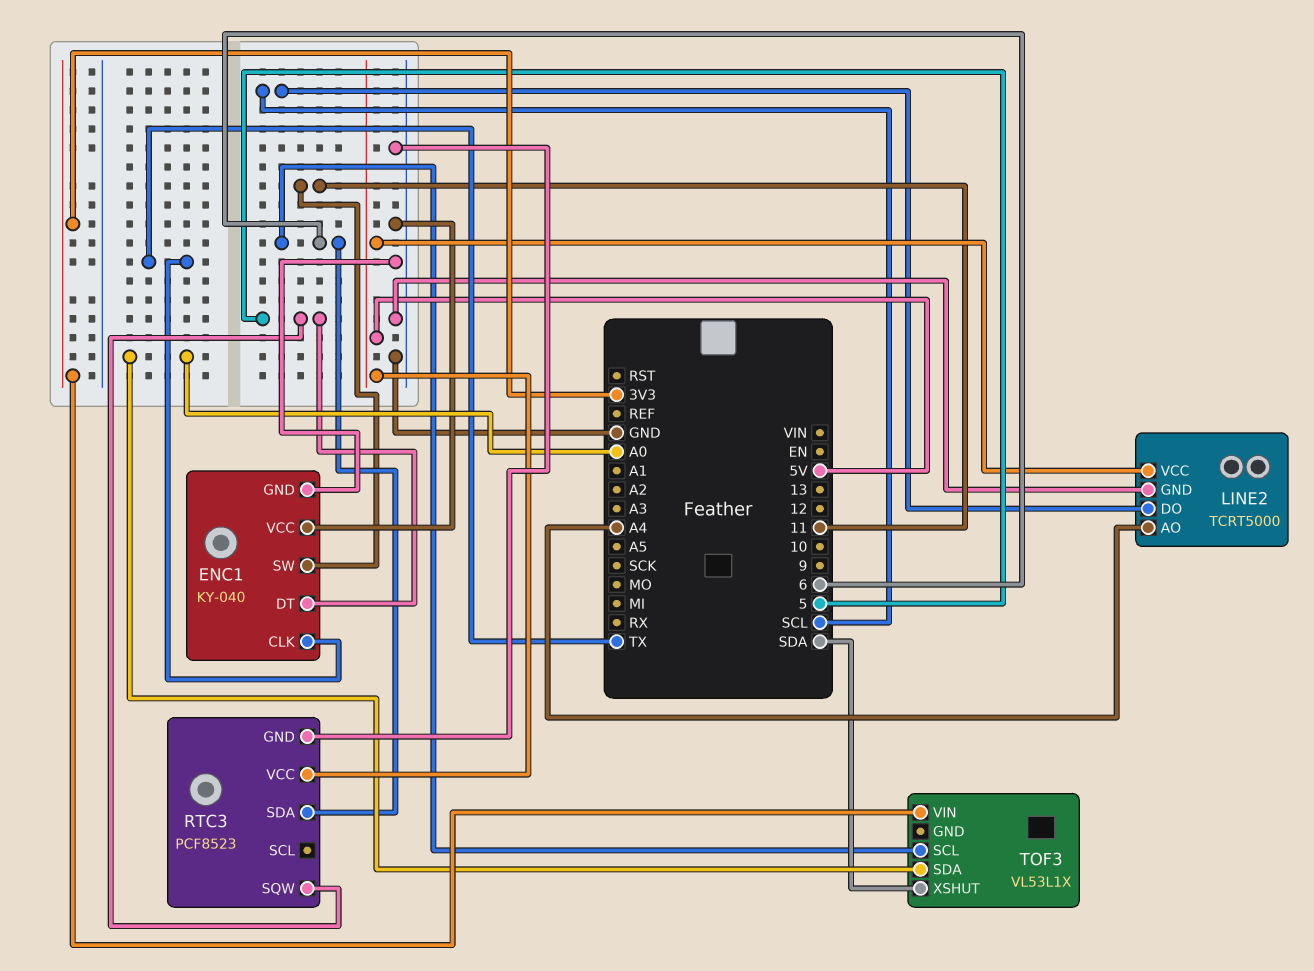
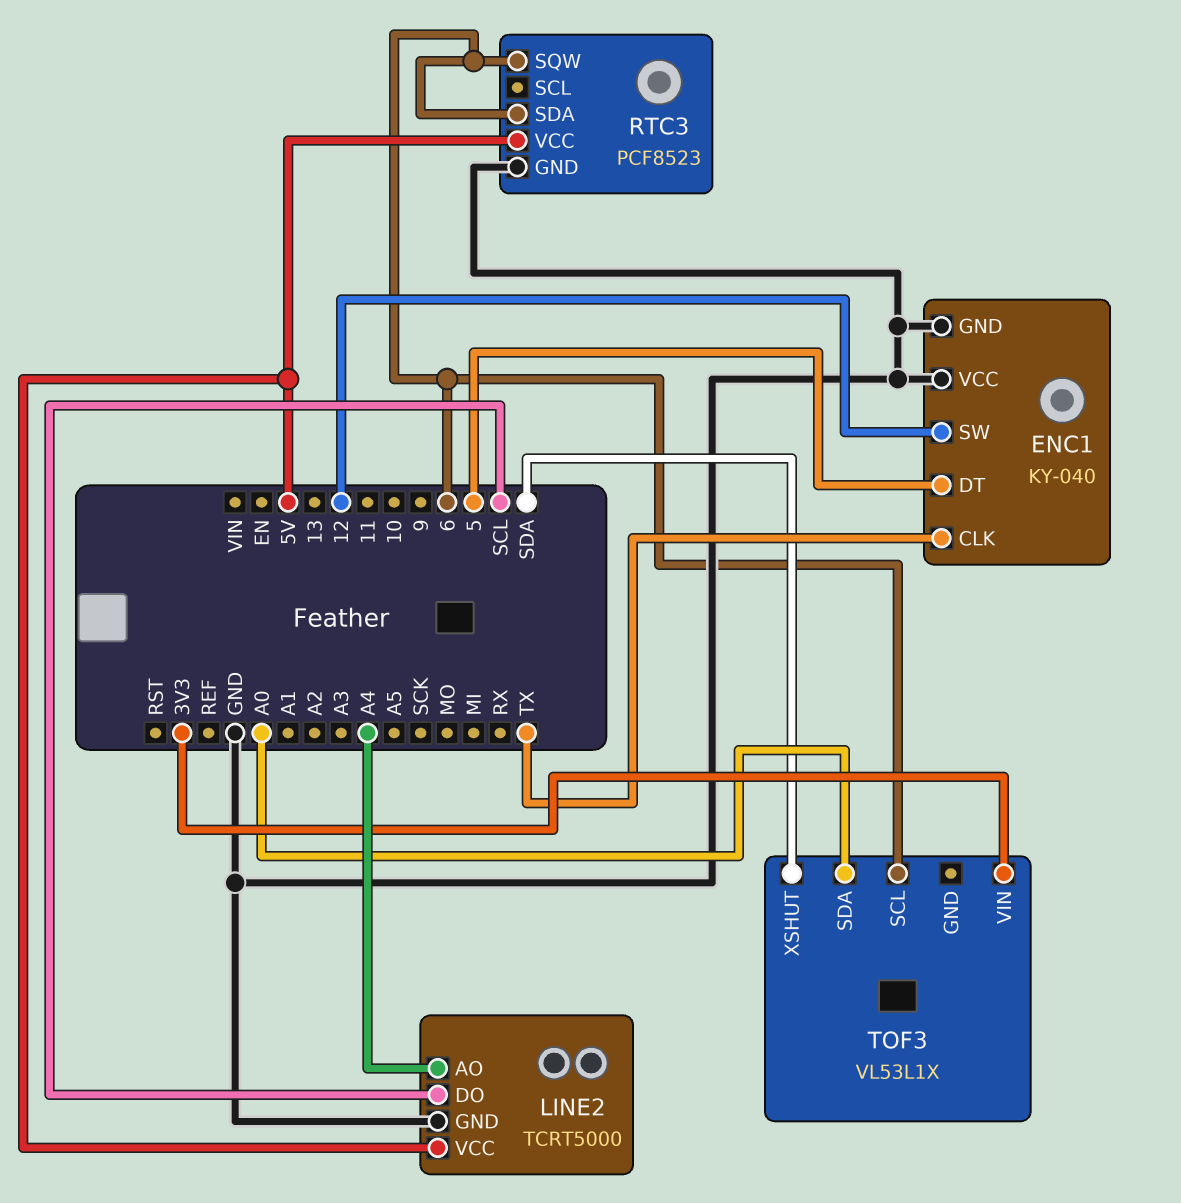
ENC1 pin SW: 11 -> 12
RTC3 pin SQW: 5 -> 6

